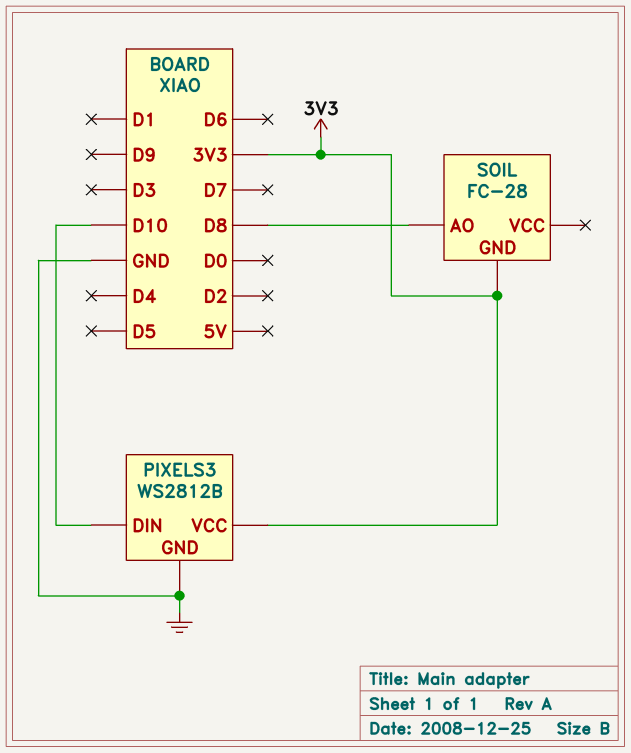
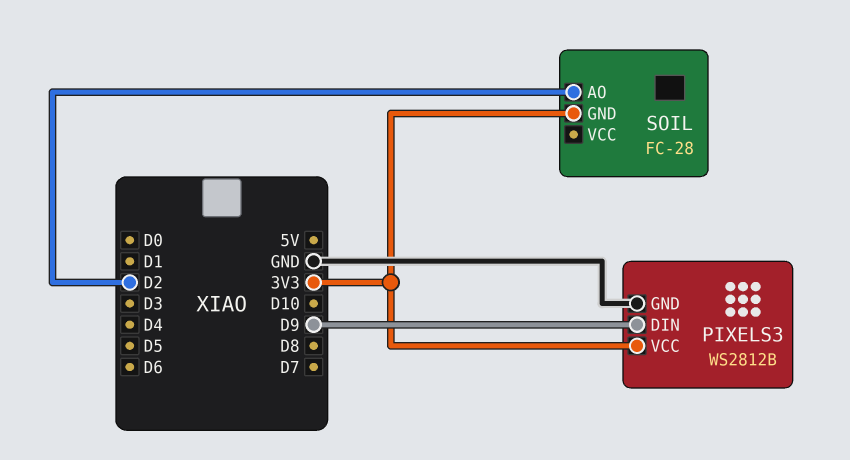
PIXELS3 pin DIN: D10 -> D9
SOIL pin AO: D8 -> D2

